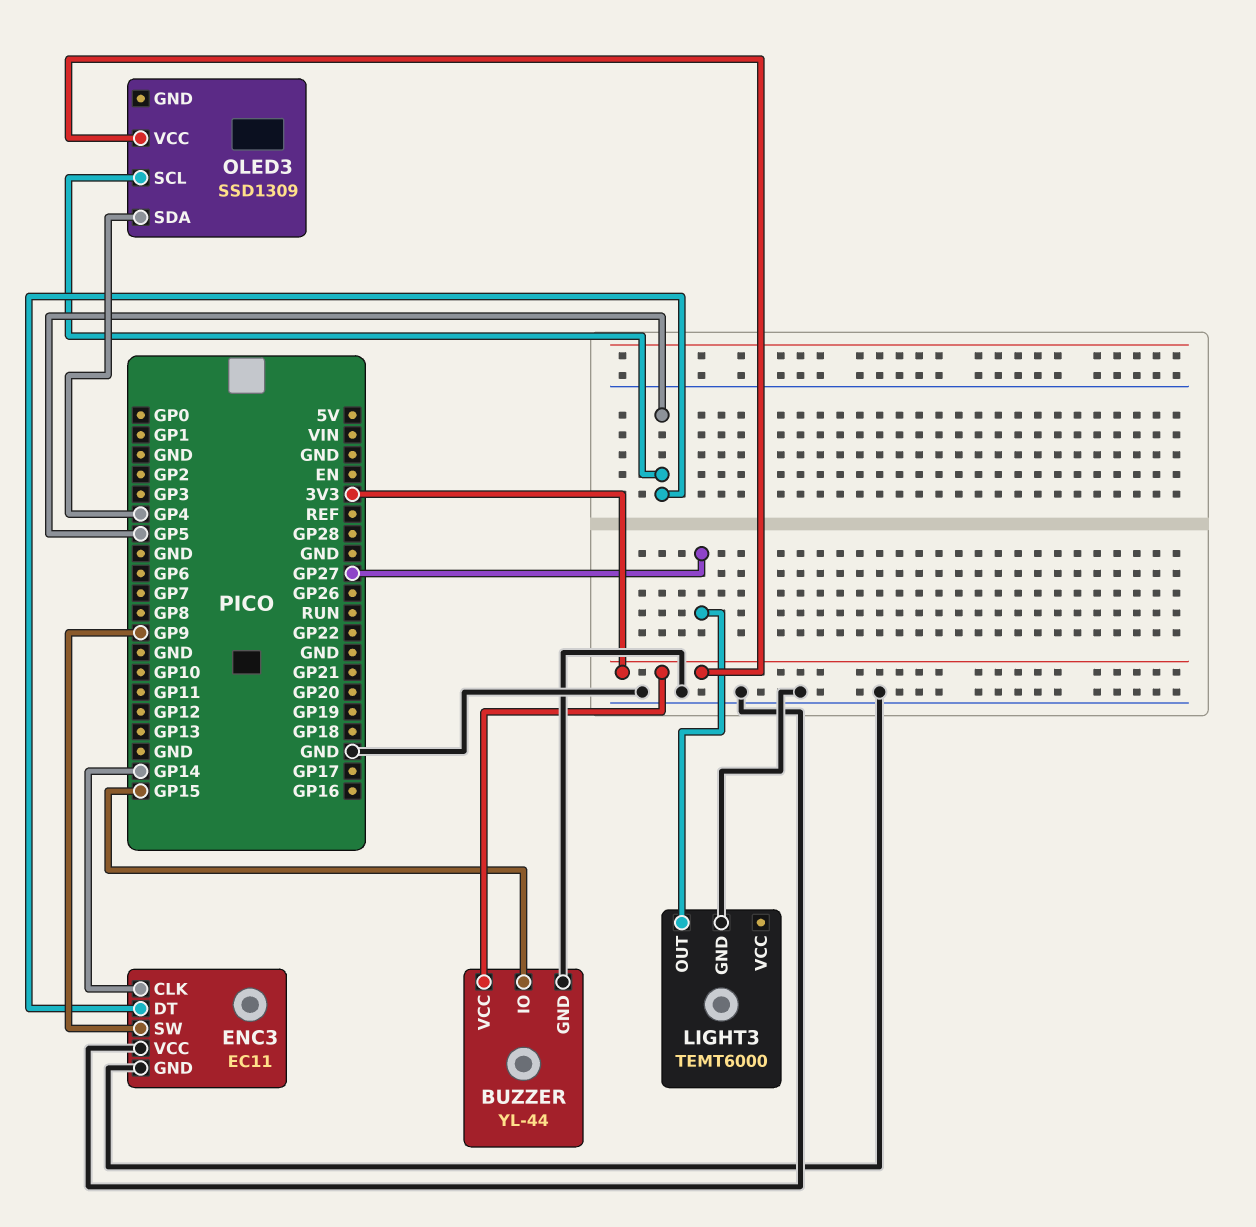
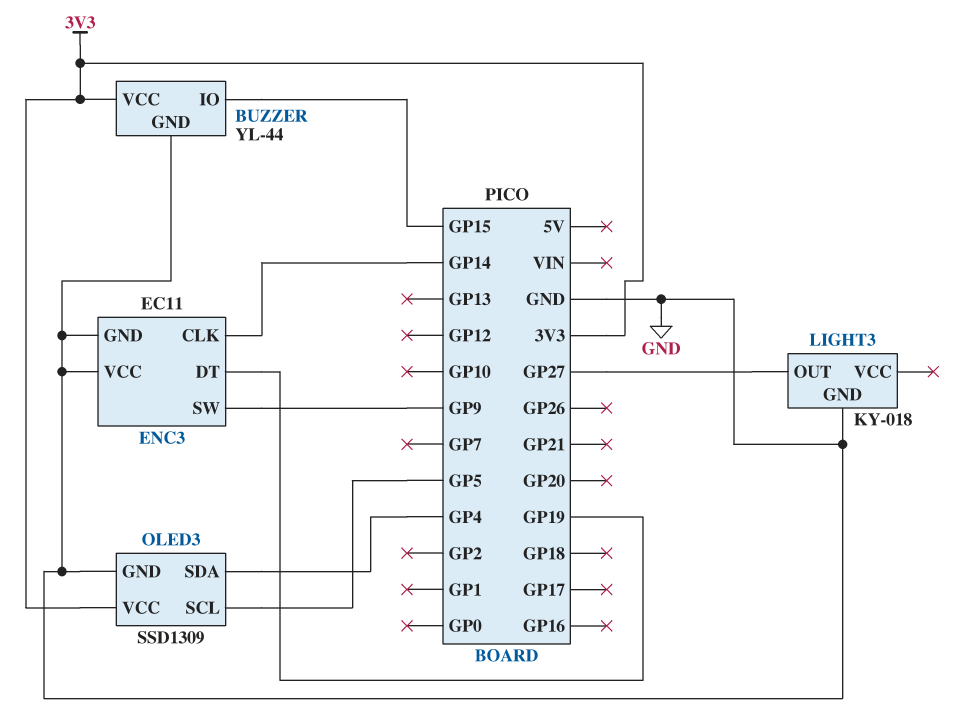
ENC3 pin DT: GP5 -> GP19
LIGHT3: TEMT6000 -> KY-018
OLED3 pin GND: none -> GND

